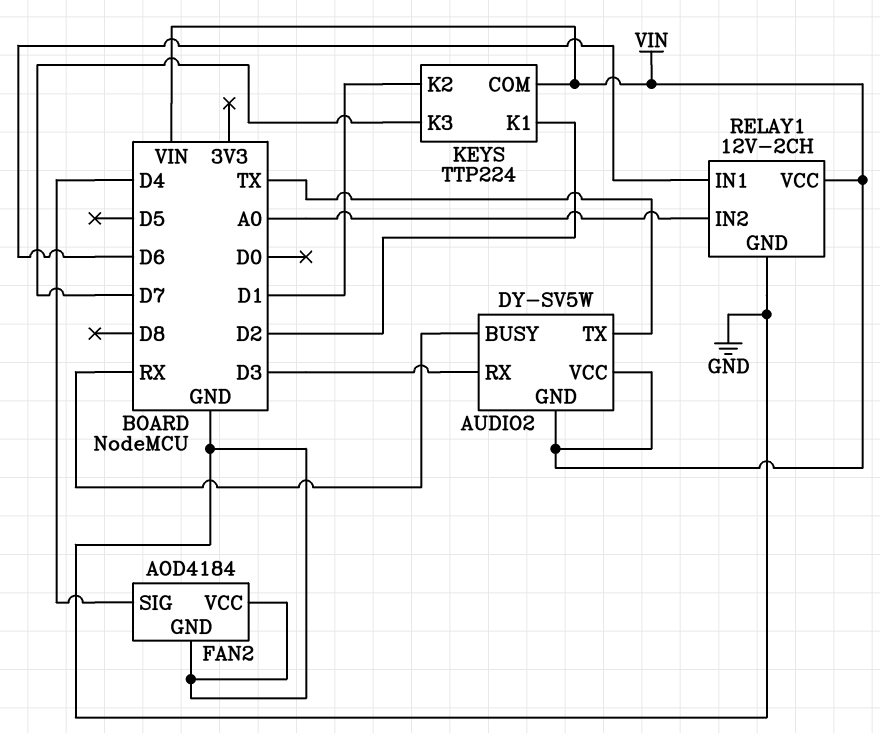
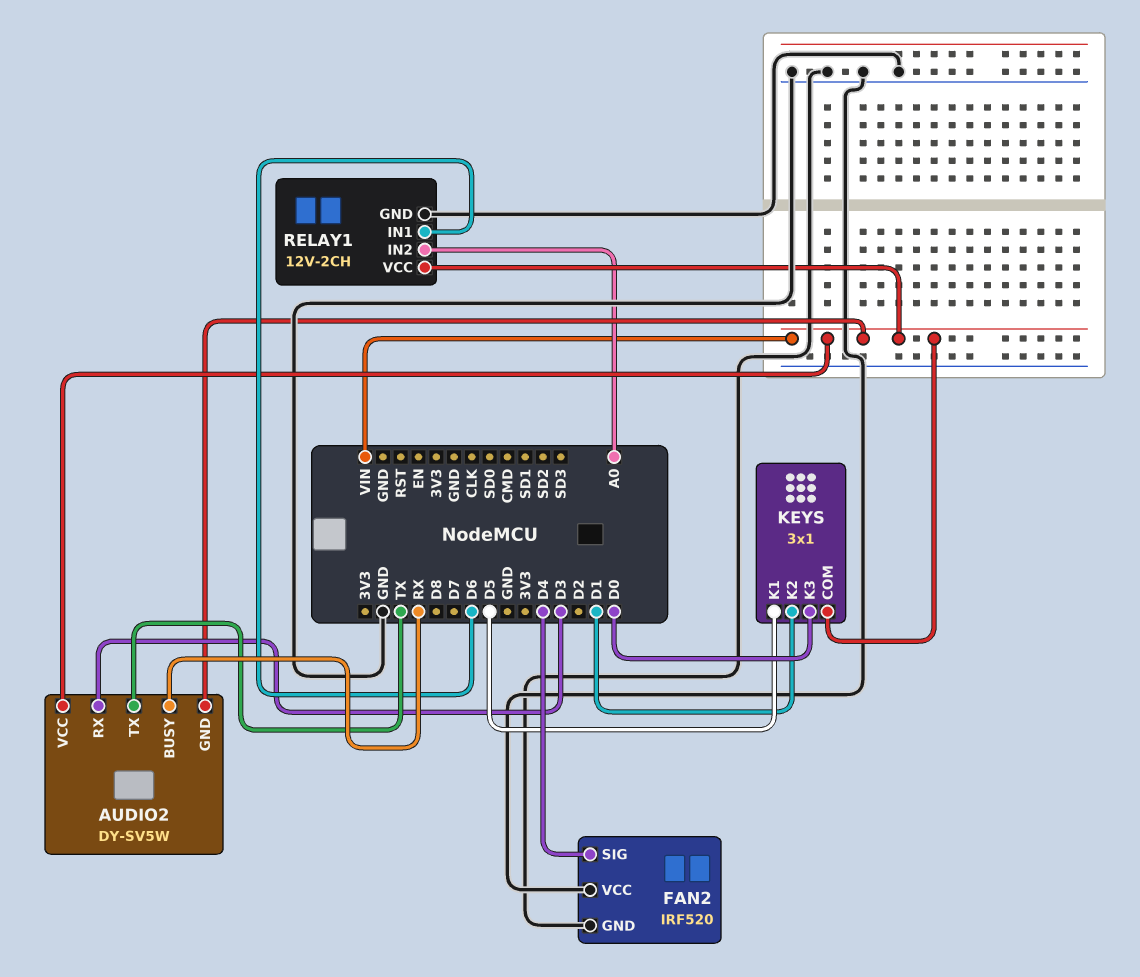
FAN2: AOD4184 -> IRF520
KEYS: TTP224 -> 3x1
KEYS pin K1: D2 -> D5
KEYS pin K3: D7 -> D0

